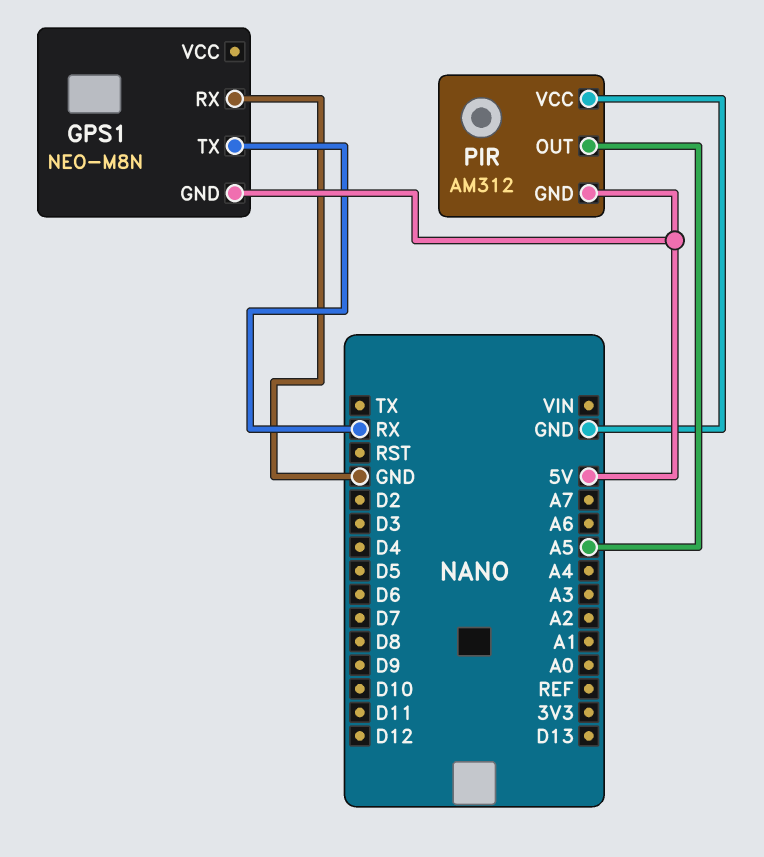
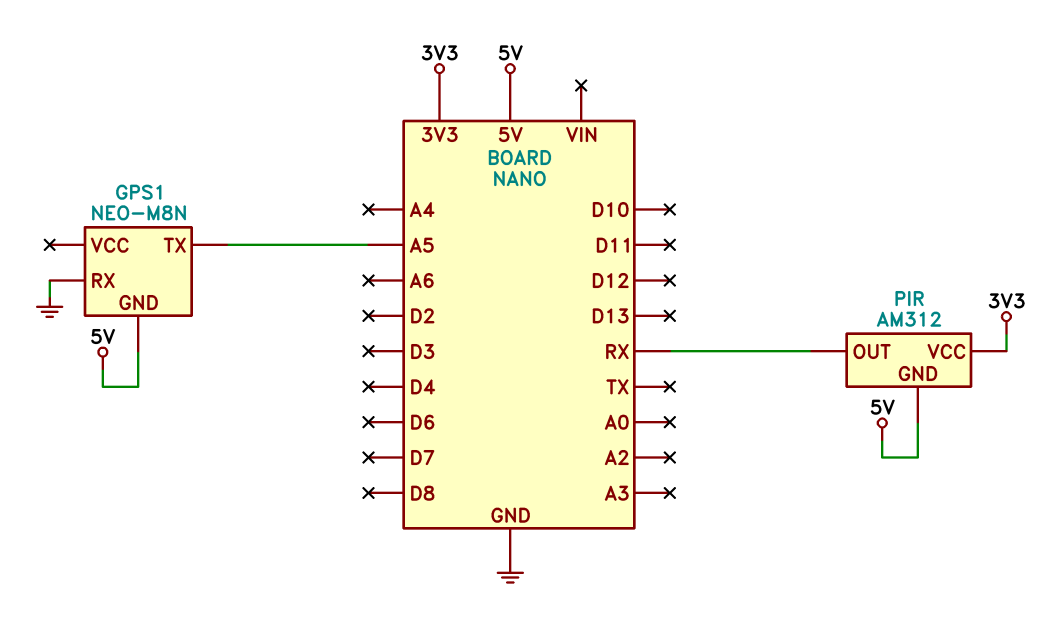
GPS1 pin TX: RX -> A5
PIR pin OUT: A5 -> RX
PIR pin VCC: GND -> 3V3

